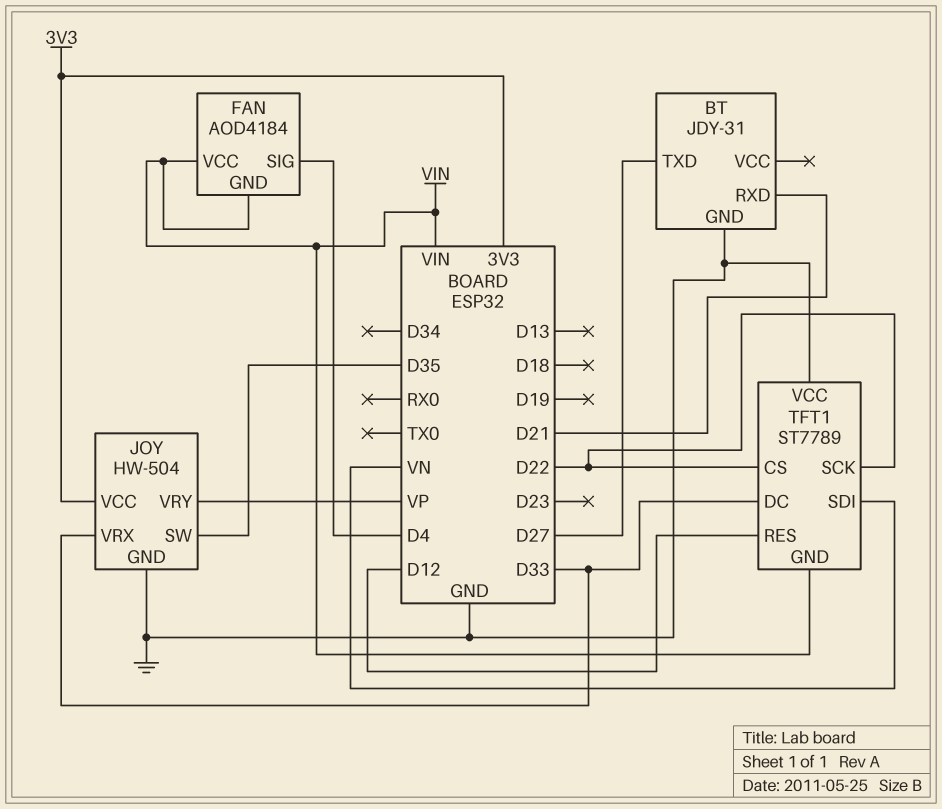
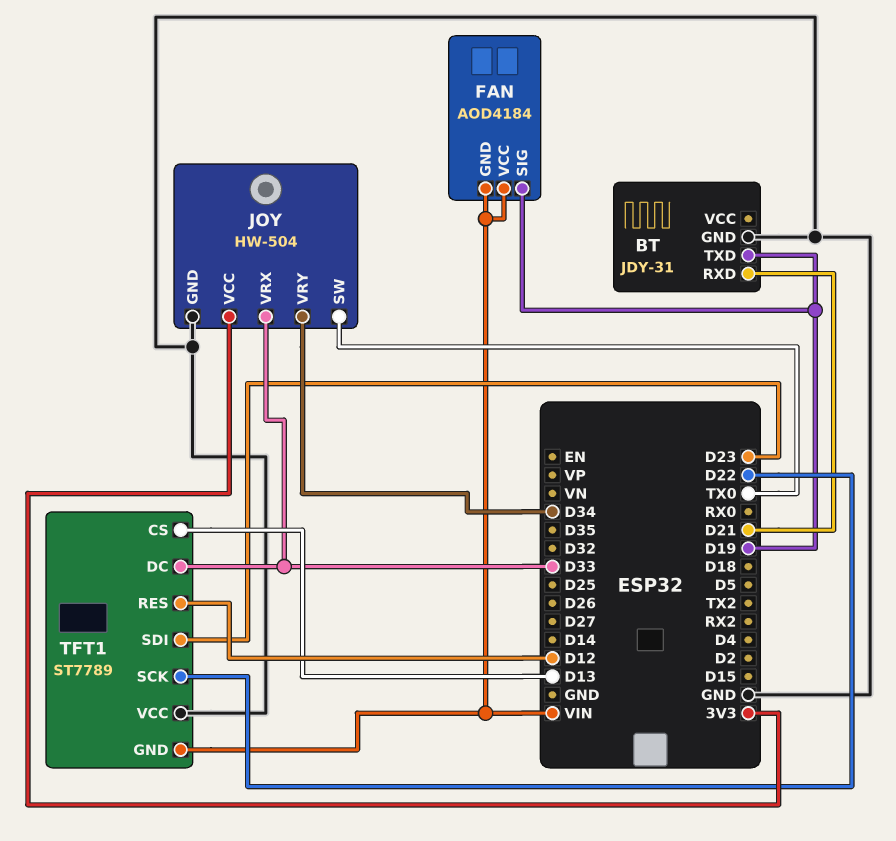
BT pin TXD: D27 -> D19
FAN pin SIG: D4 -> D19
JOY pin SW: D35 -> TX0
JOY pin VRY: VP -> D34
TFT1 pin CS: D22 -> D13
TFT1 pin SDI: VN -> D23

